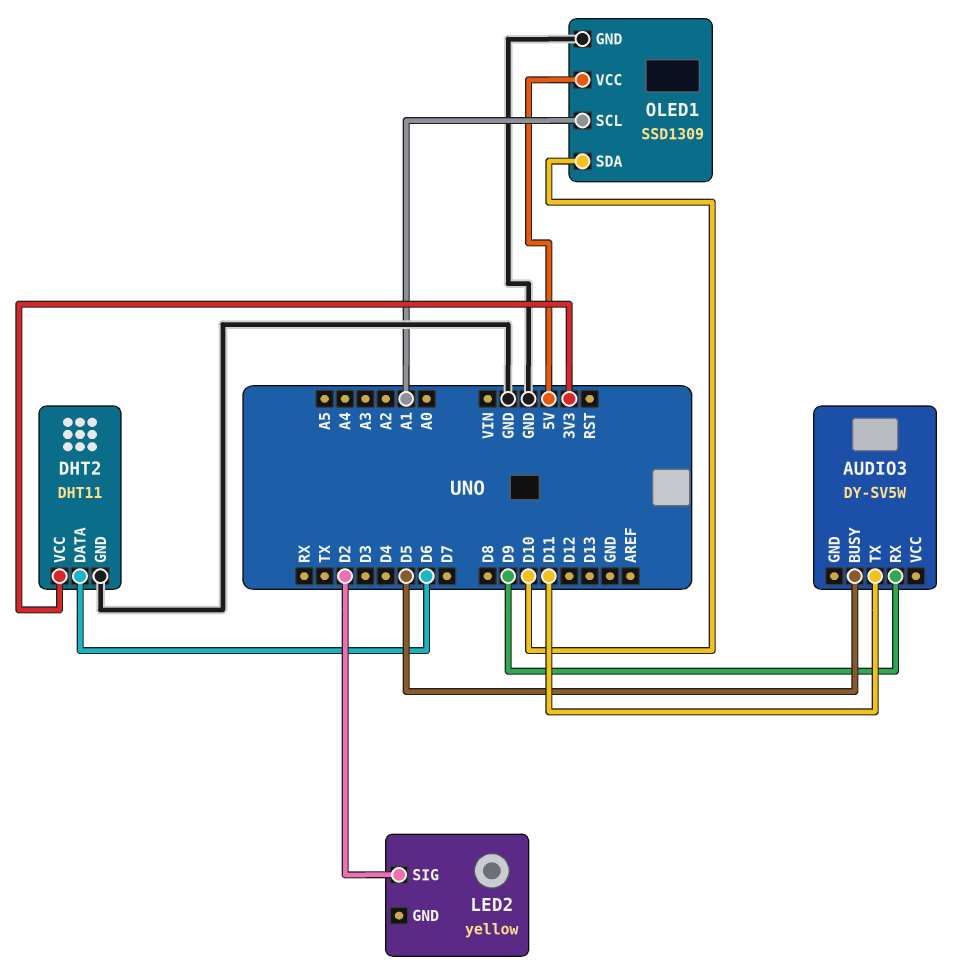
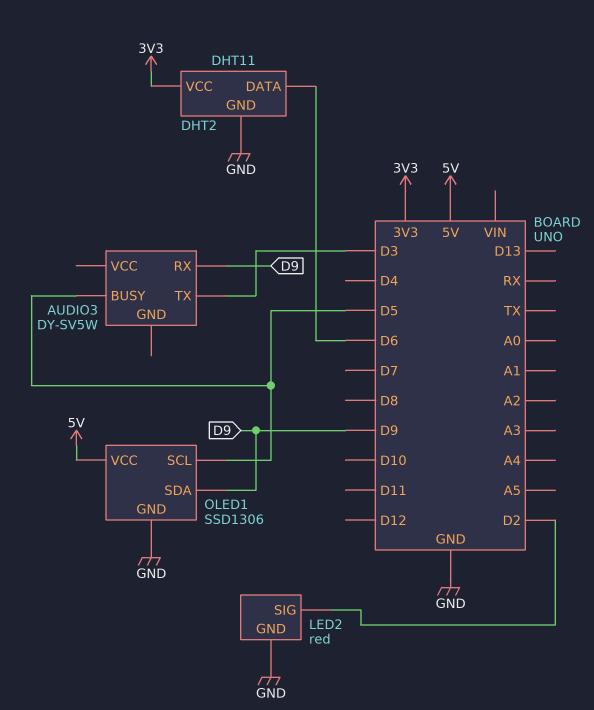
AUDIO3 pin TX: D11 -> D3
LED2: yellow -> red
LED2 pin GND: none -> GND
OLED1: SSD1309 -> SSD1306
OLED1 pin SCL: A1 -> D5
OLED1 pin SDA: D10 -> D9

